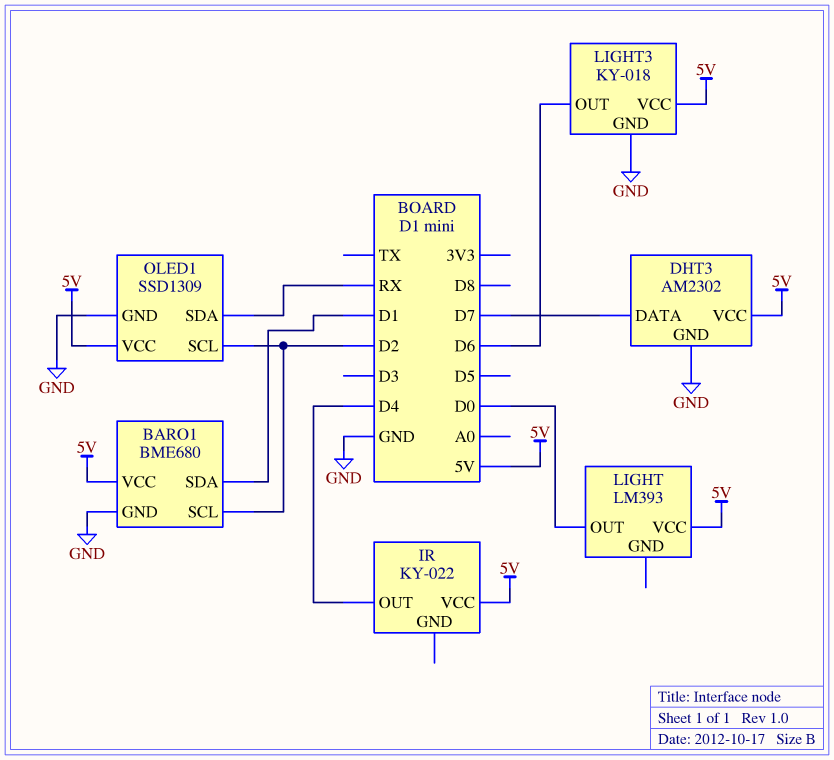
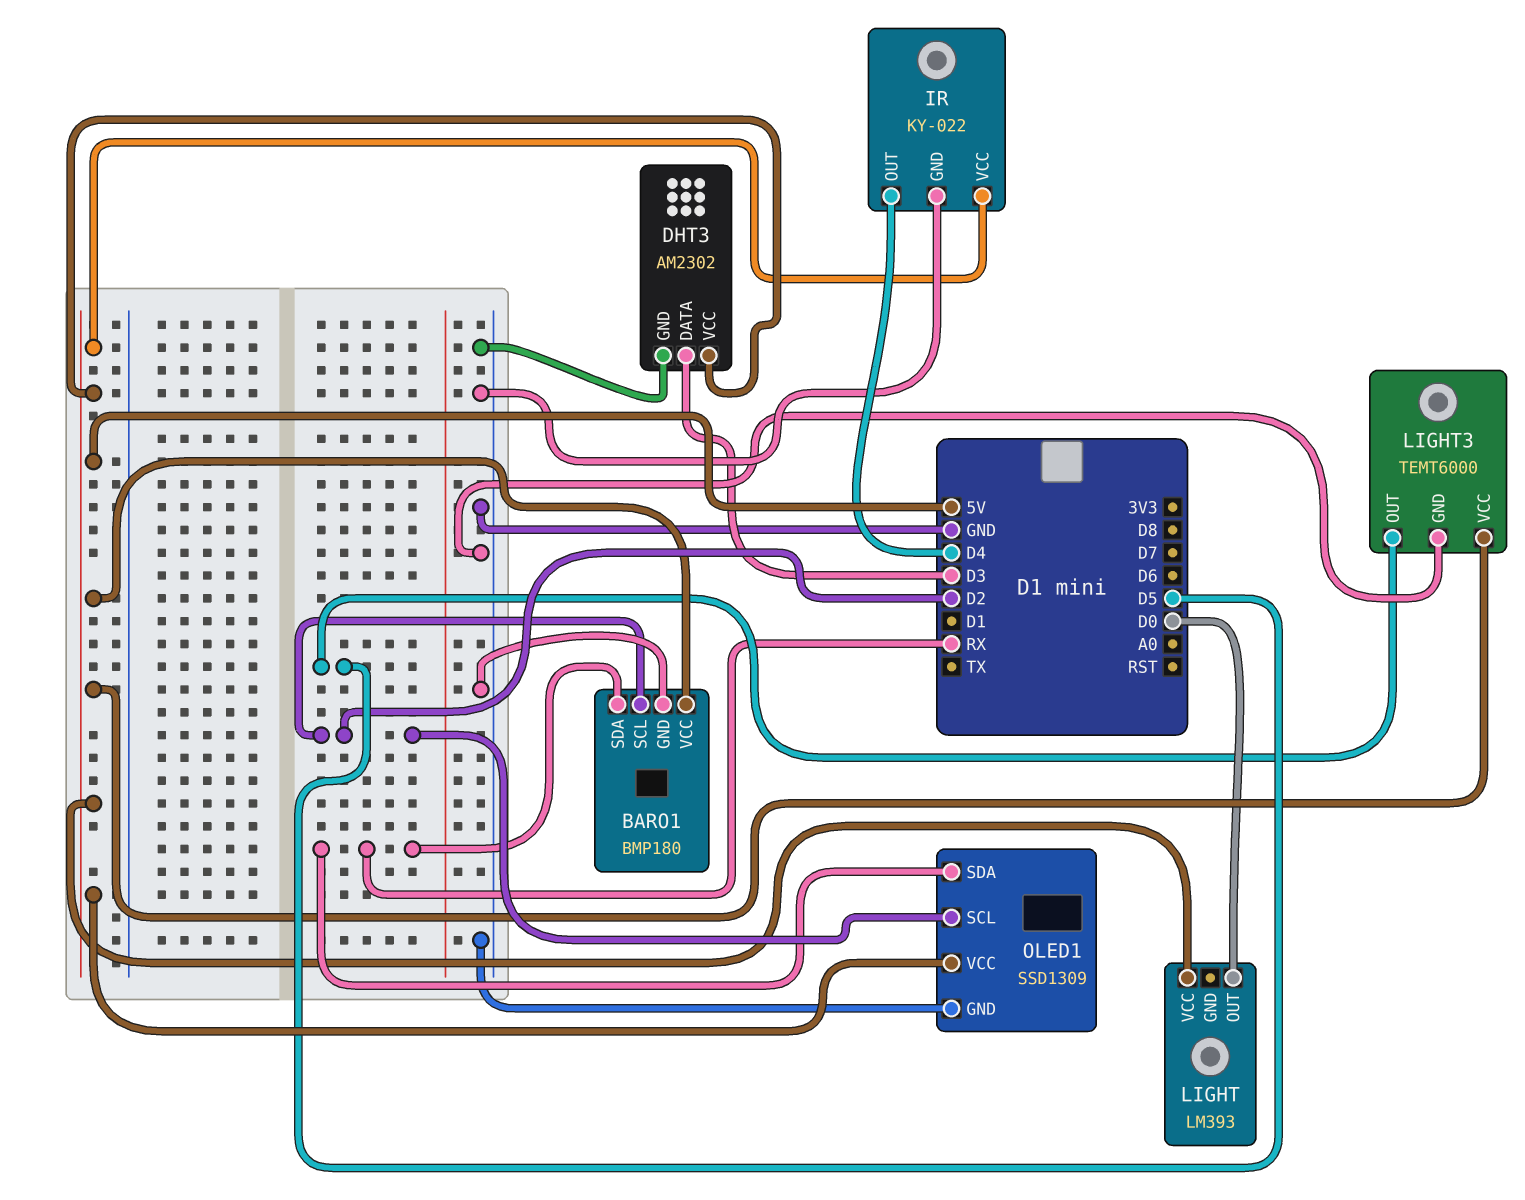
BARO1: BME680 -> BMP180
BARO1 pin SDA: D1 -> RX
DHT3 pin DATA: D7 -> D3
IR pin GND: none -> GND
LIGHT3: KY-018 -> TEMT6000
LIGHT3 pin OUT: D6 -> D5

